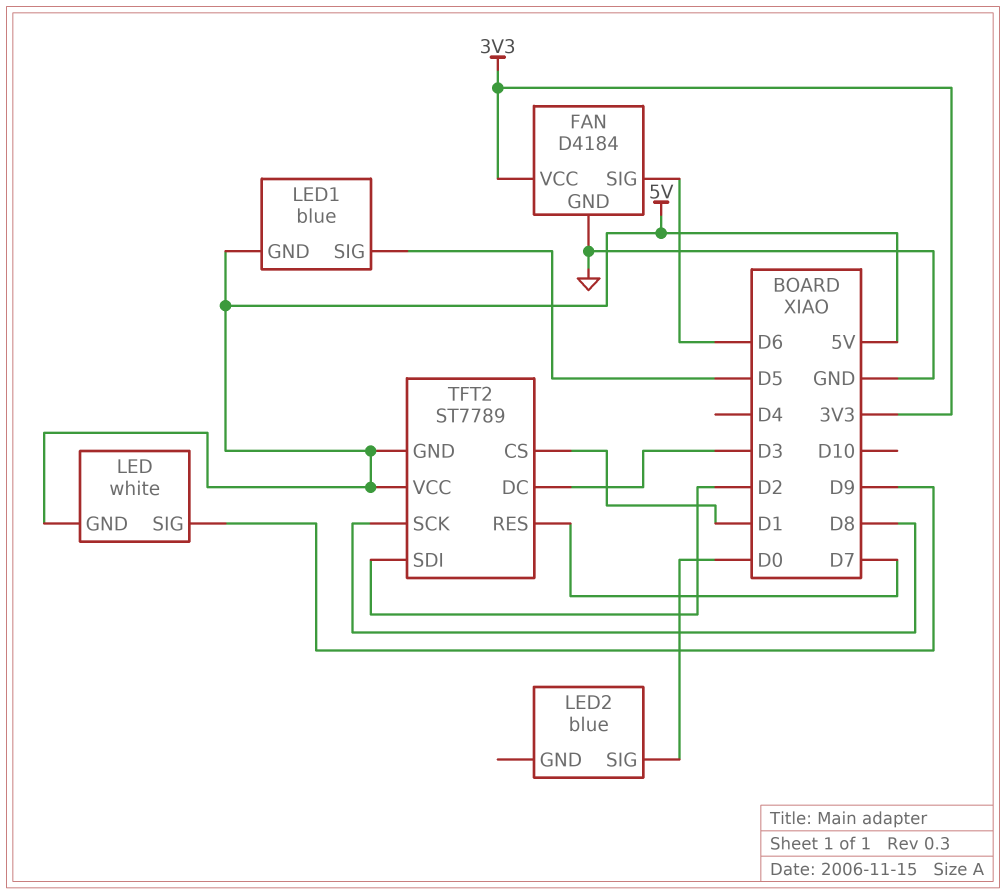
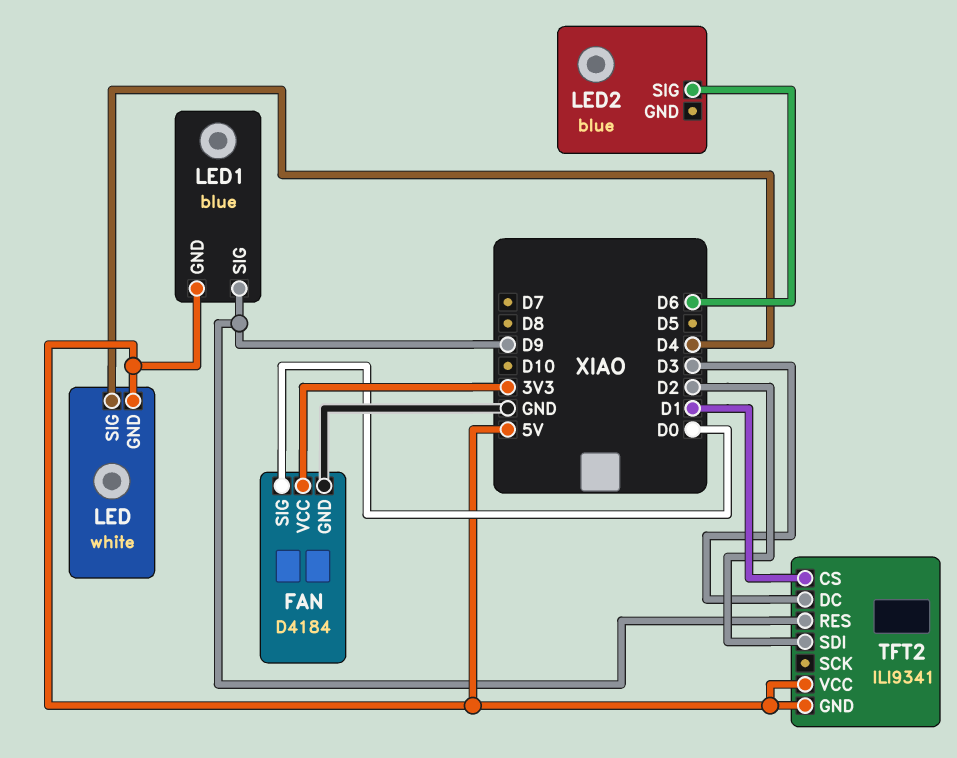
FAN pin SIG: D6 -> D0
LED pin SIG: D9 -> D4
LED1 pin SIG: D5 -> D9
LED2 pin SIG: D0 -> D6
TFT2: ST7789 -> ILI9341
TFT2 pin RES: D7 -> D9
TFT2 pin SCK: D8 -> none

